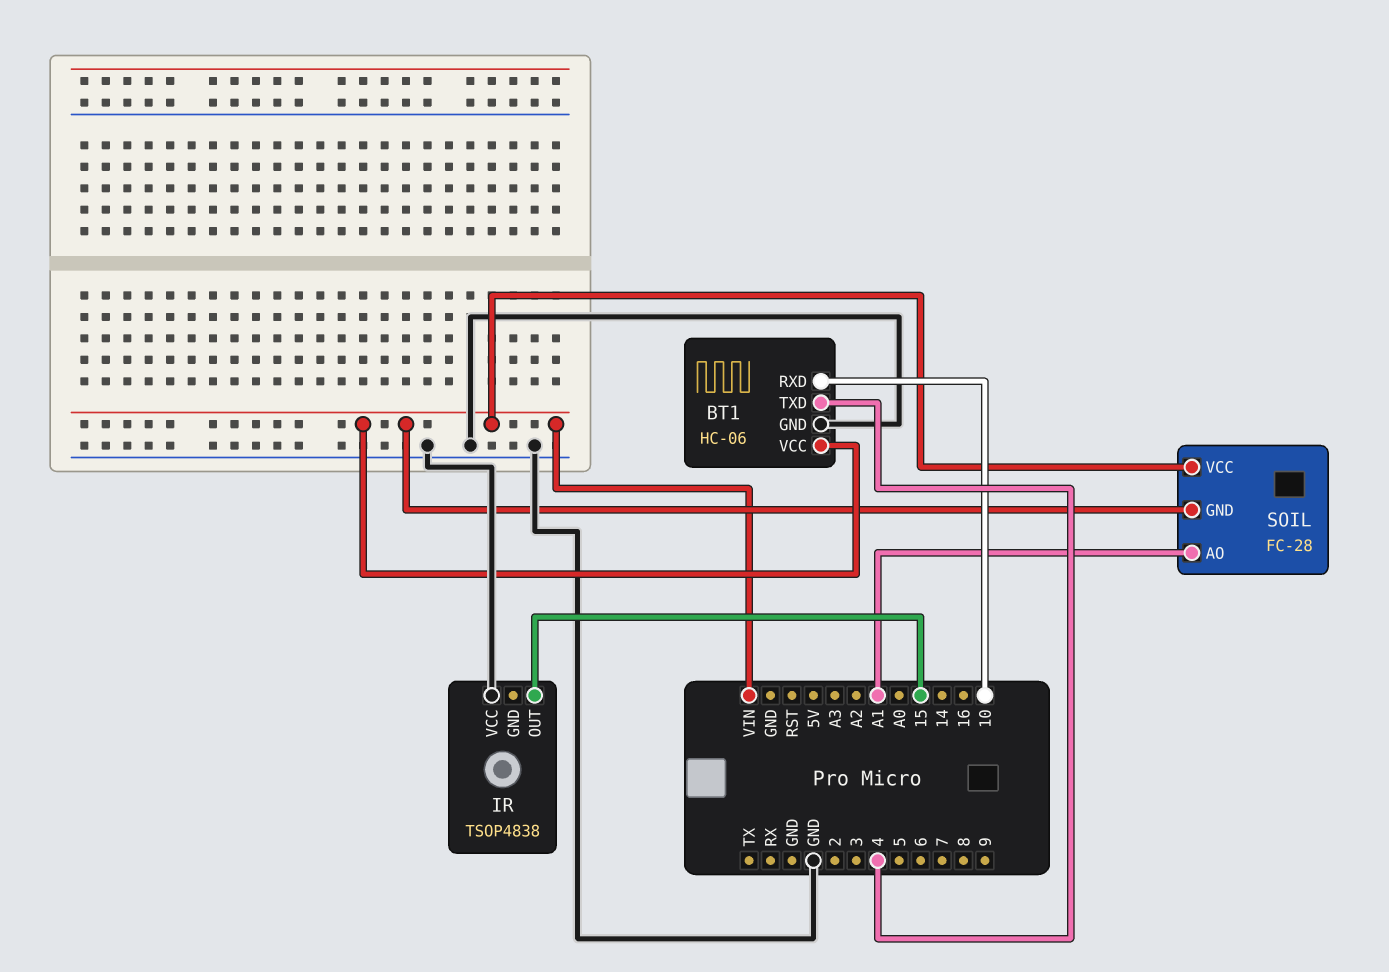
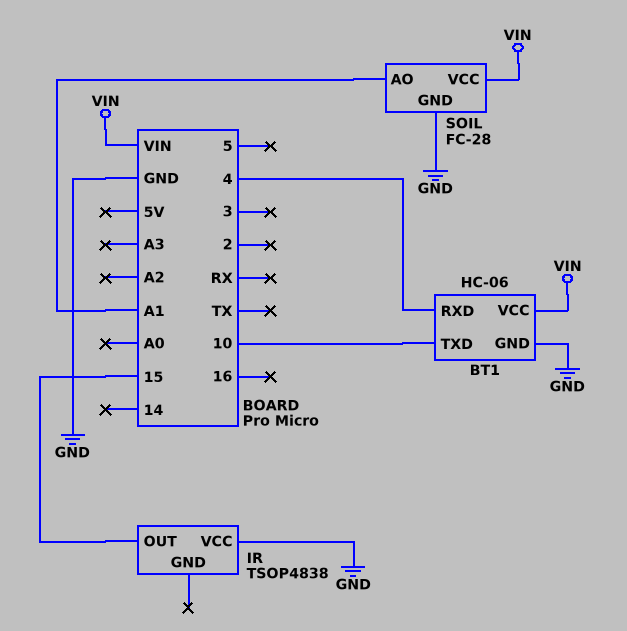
BT1 pin RXD: 10 -> 4
BT1 pin TXD: 4 -> 10
SOIL pin GND: VIN -> GND

